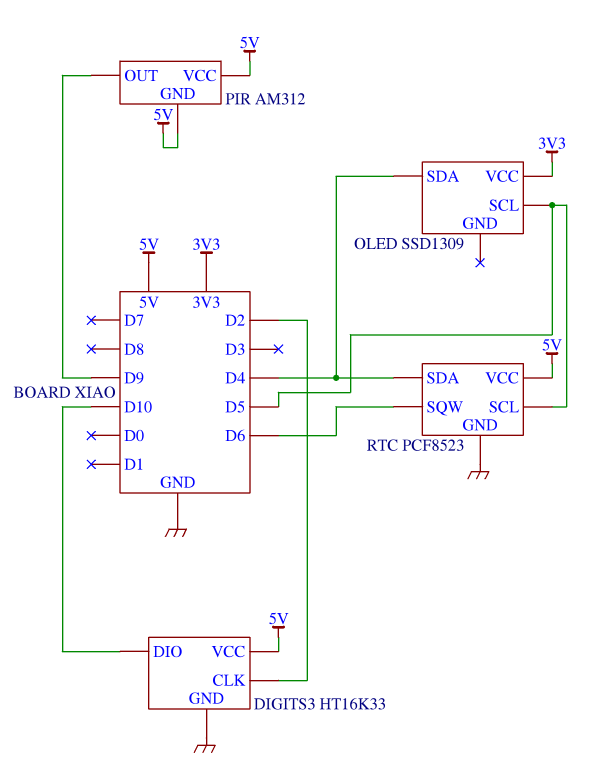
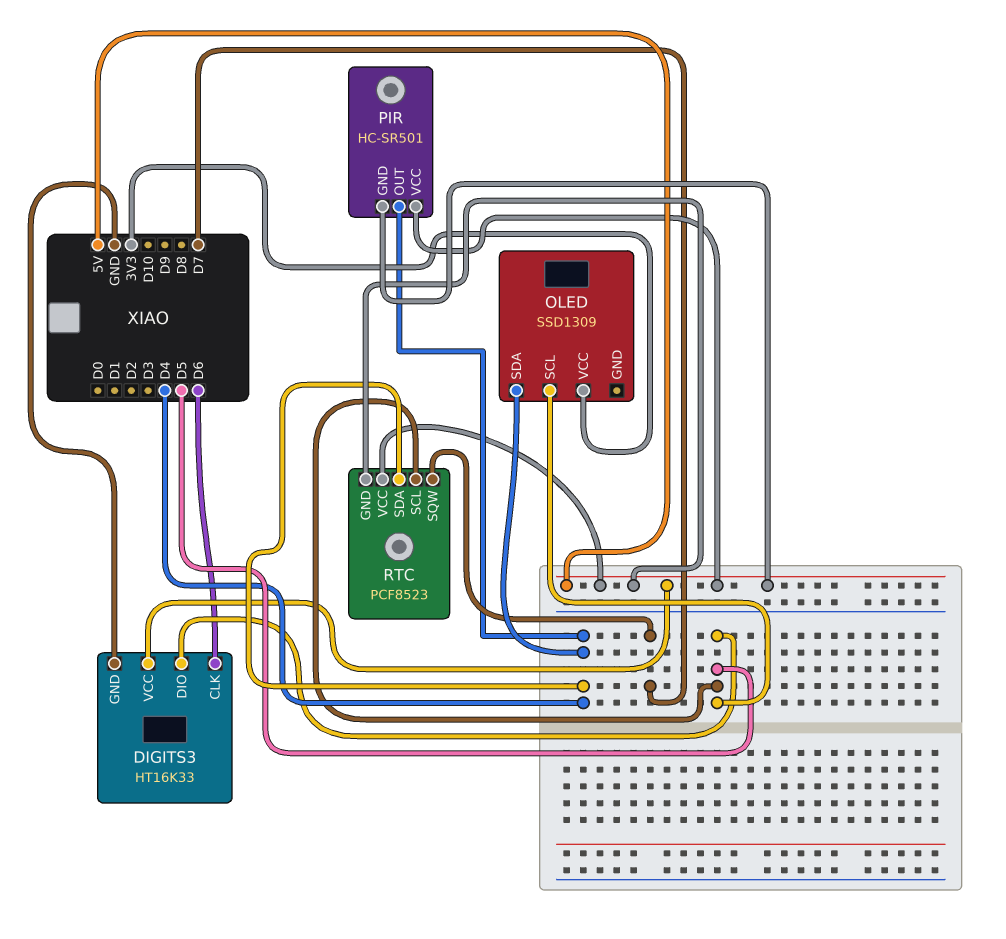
DIGITS3 pin CLK: D2 -> D6
DIGITS3 pin DIO: D10 -> D5
PIR: AM312 -> HC-SR501
PIR pin OUT: D9 -> D4
RTC pin GND: GND -> 5V
RTC pin SQW: D6 -> D7

